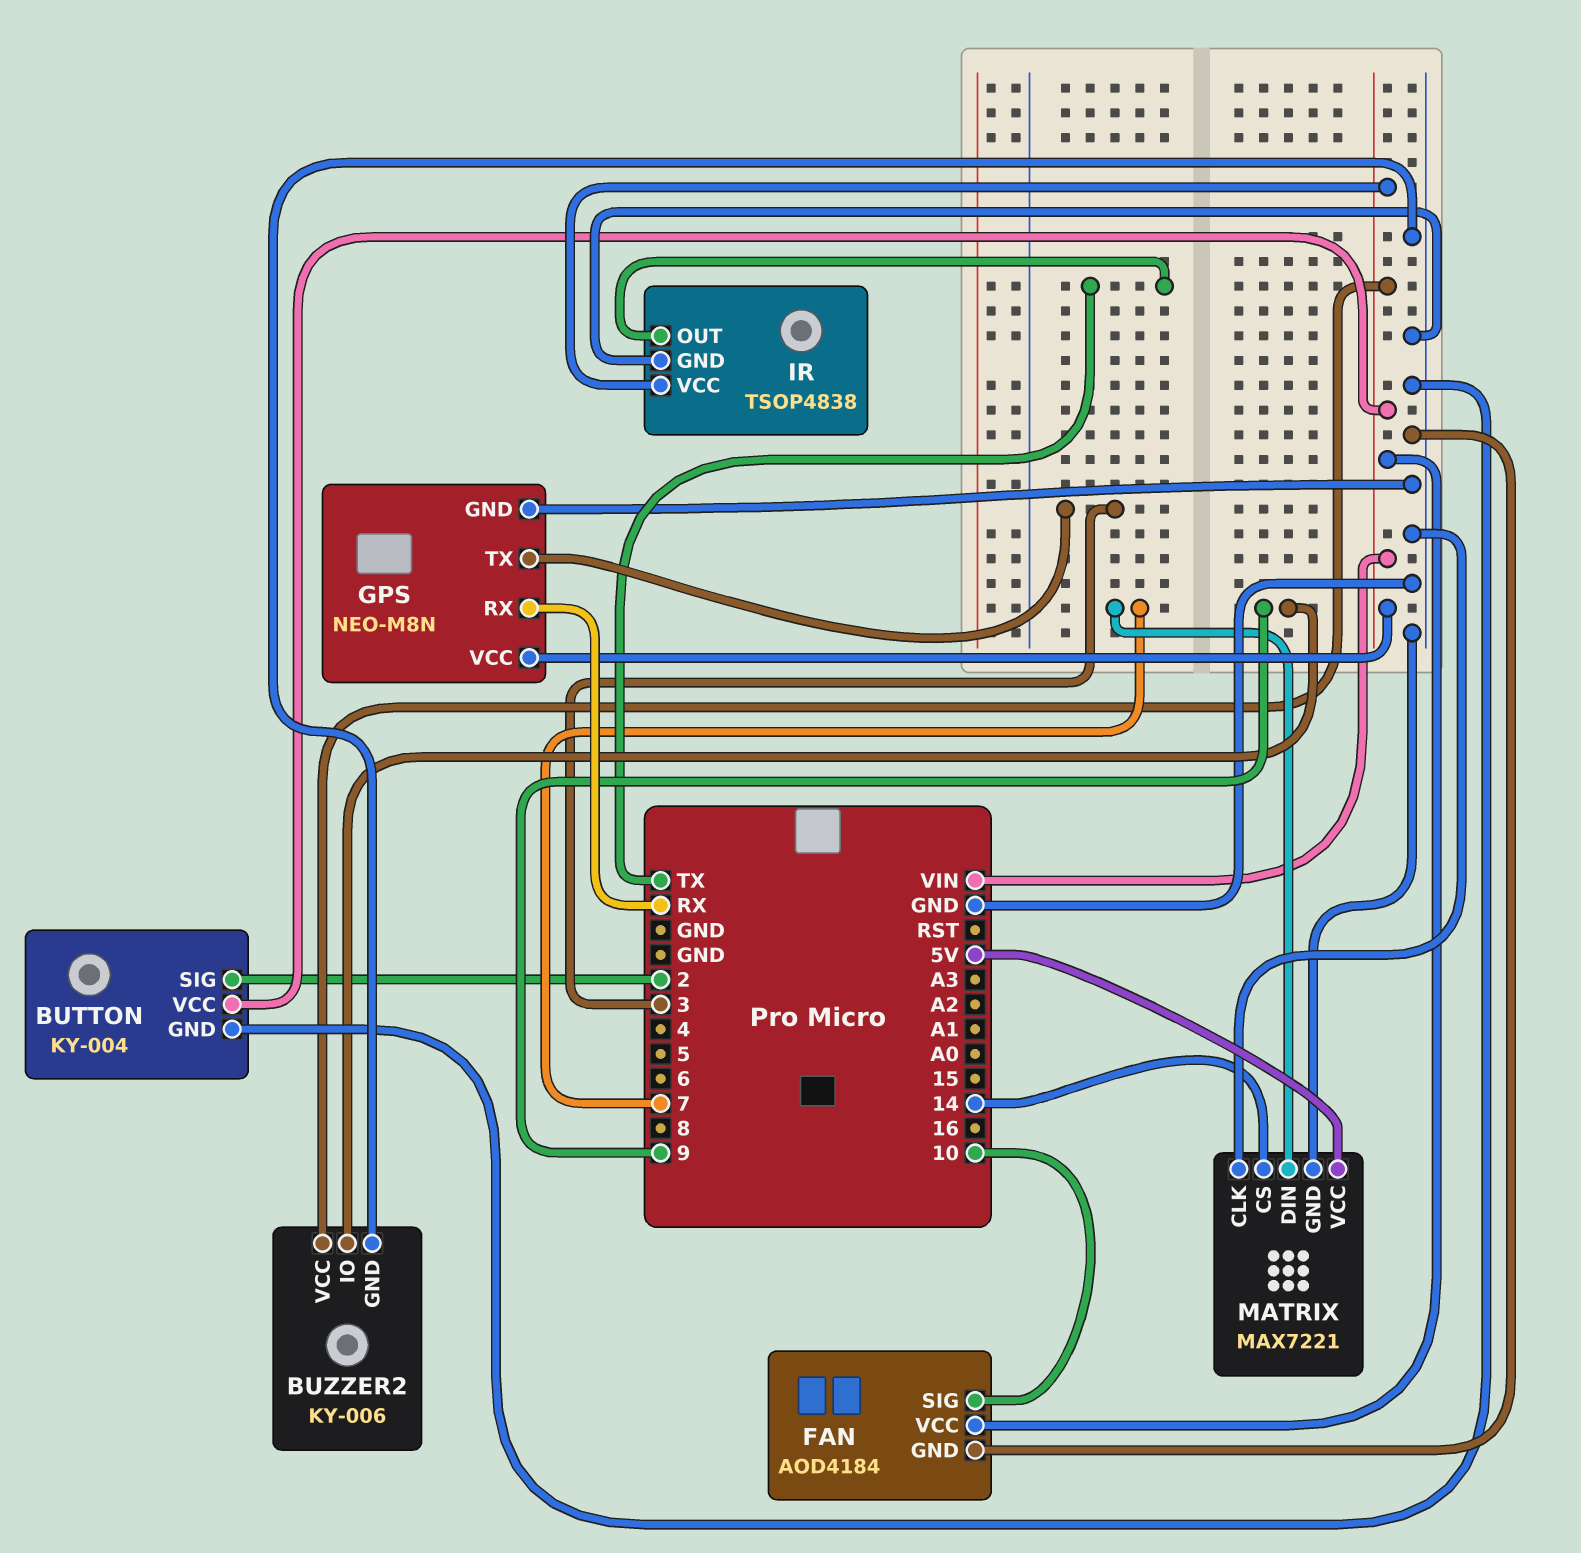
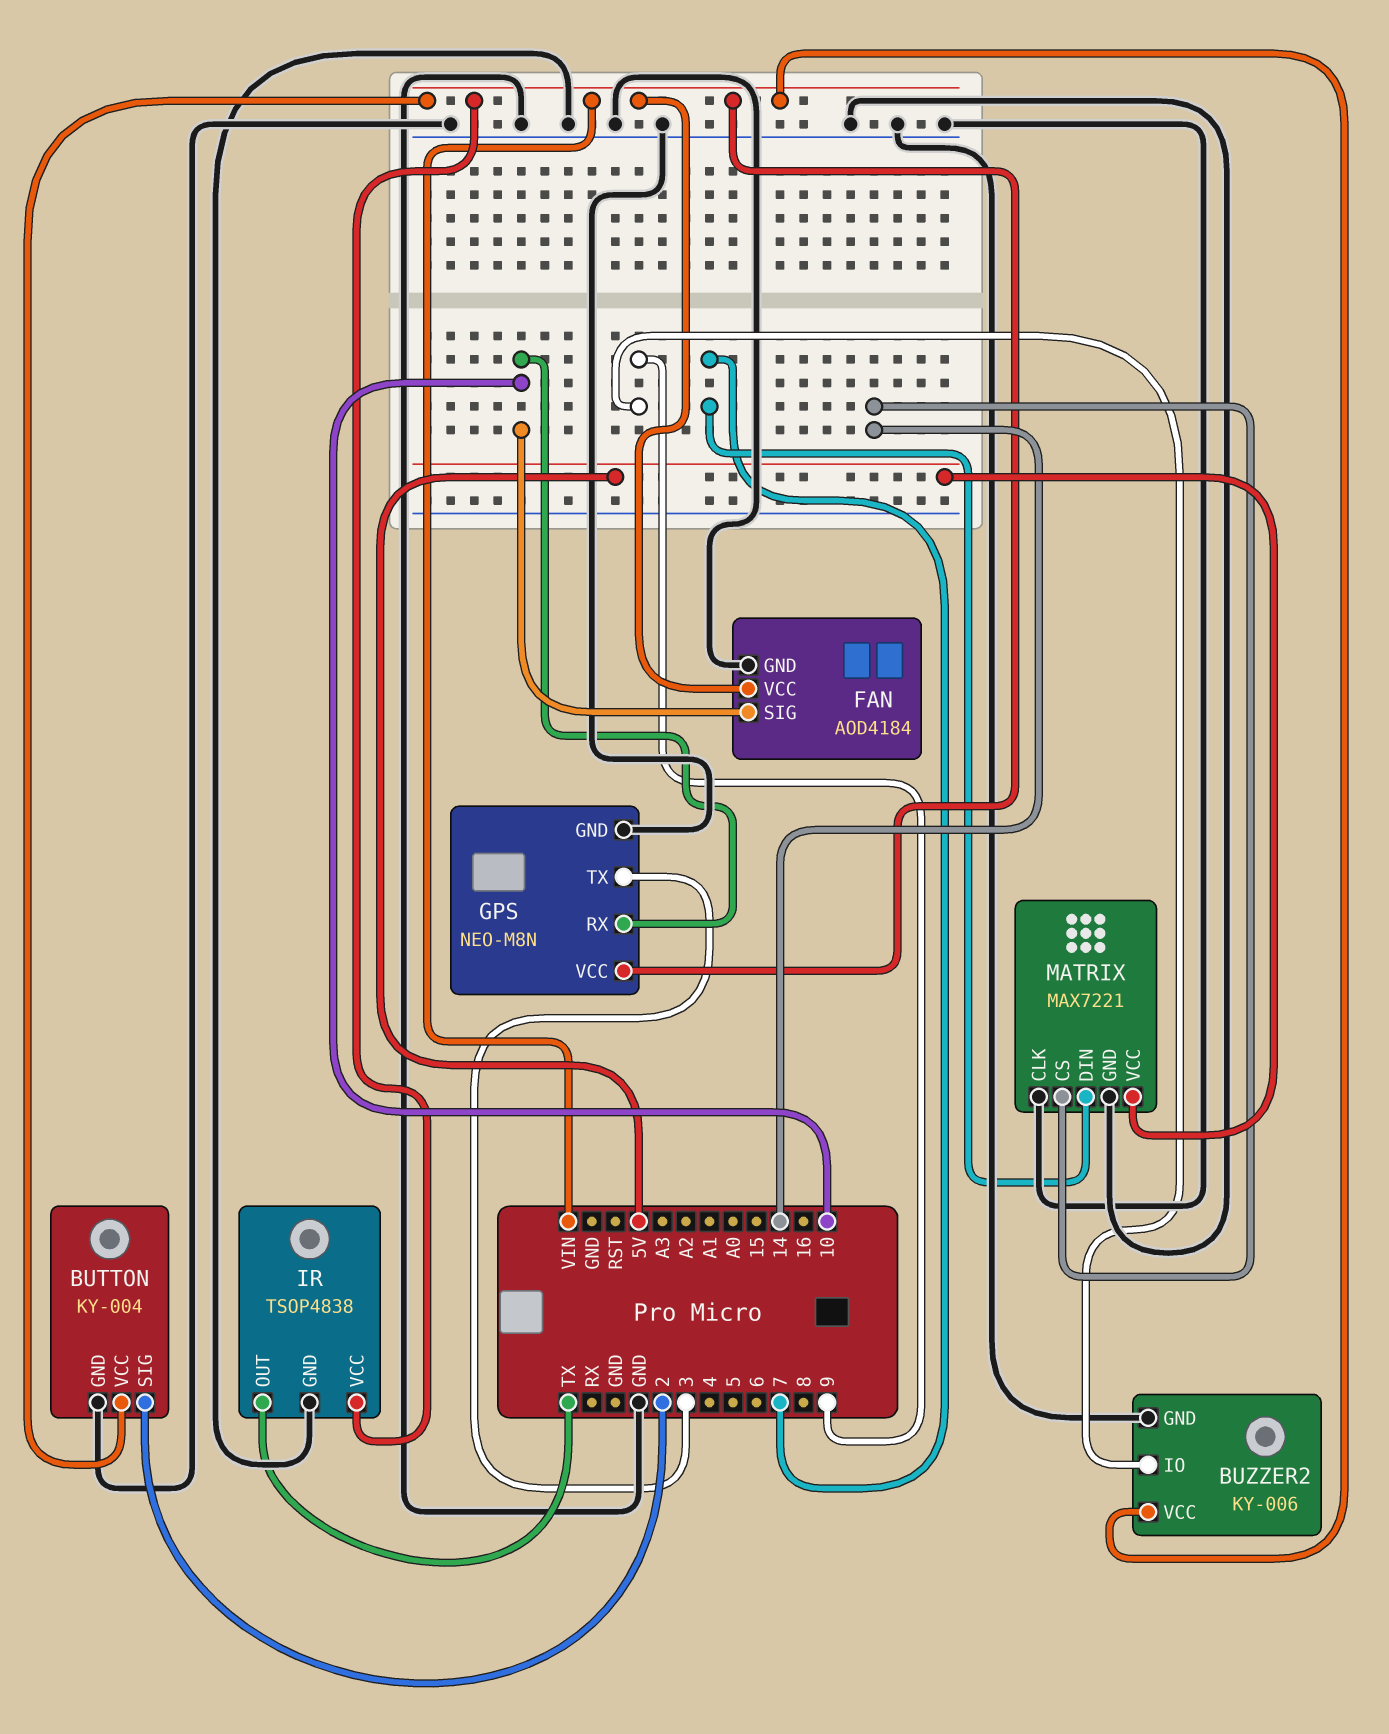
GPS pin RX: RX -> 10

